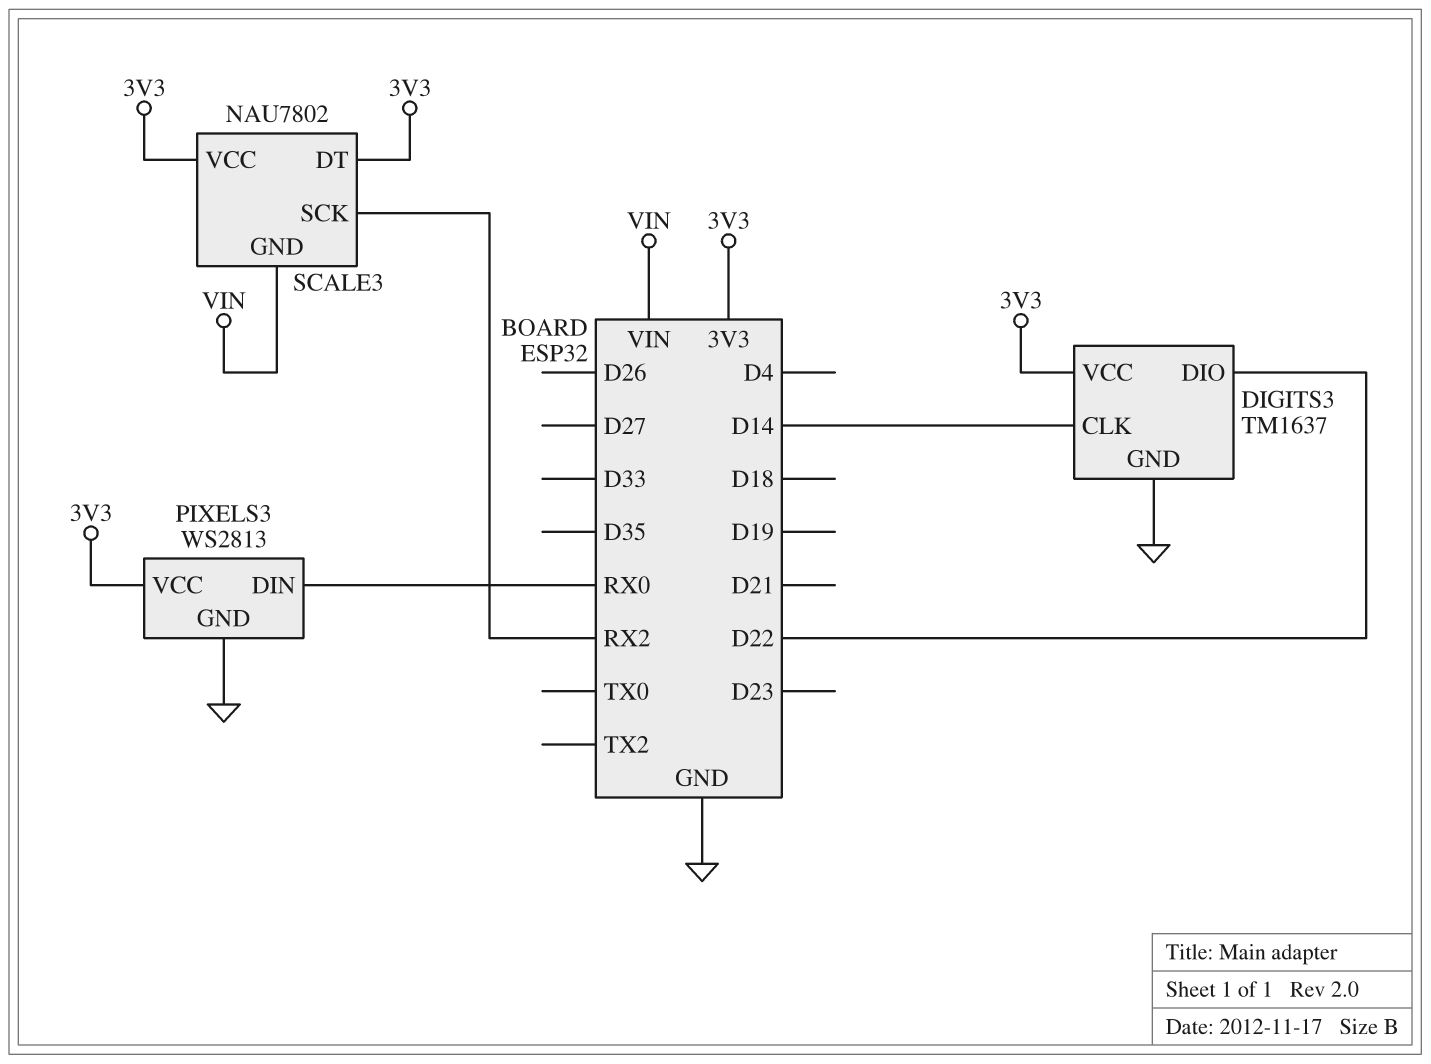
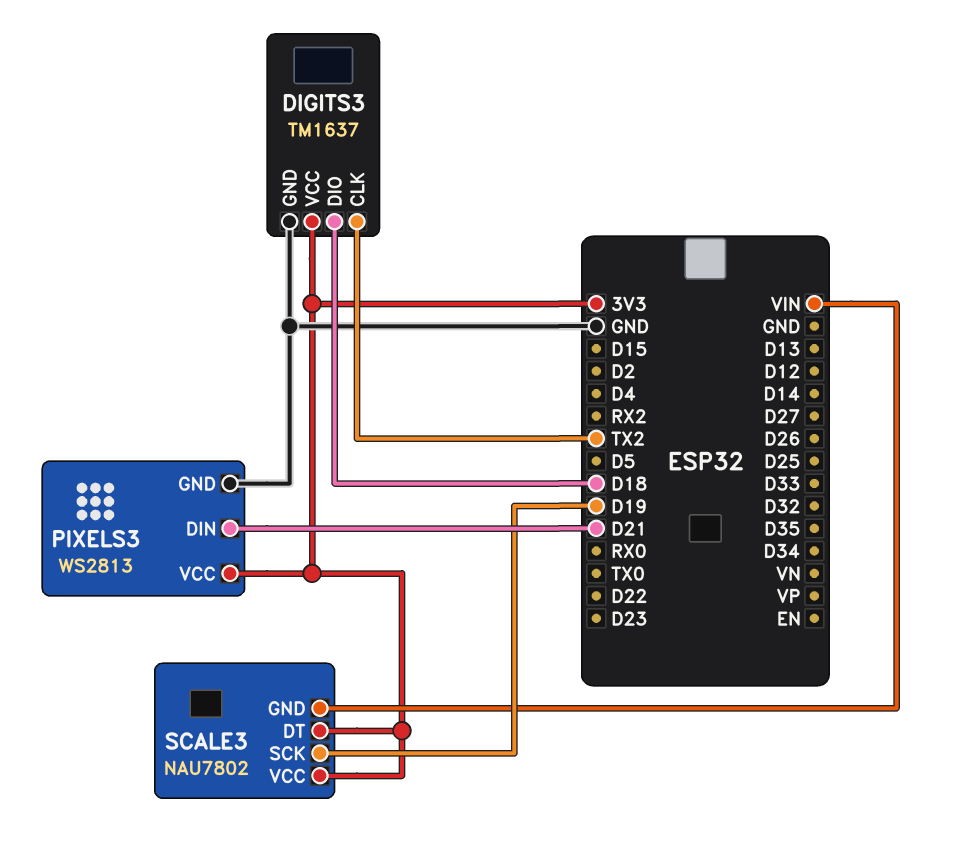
DIGITS3 pin CLK: D14 -> TX2
DIGITS3 pin DIO: D22 -> D18
PIXELS3 pin DIN: RX0 -> D21
SCALE3 pin SCK: RX2 -> D19

